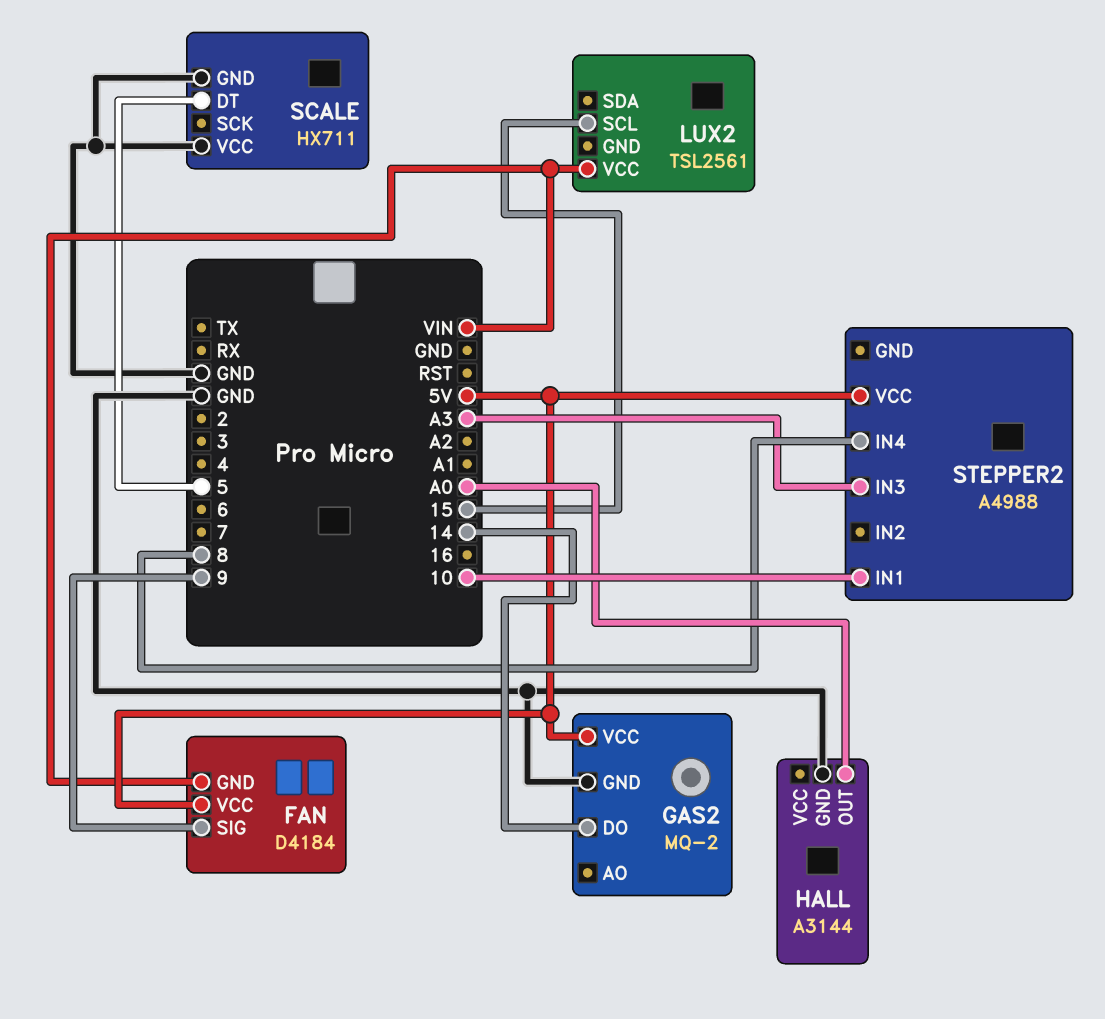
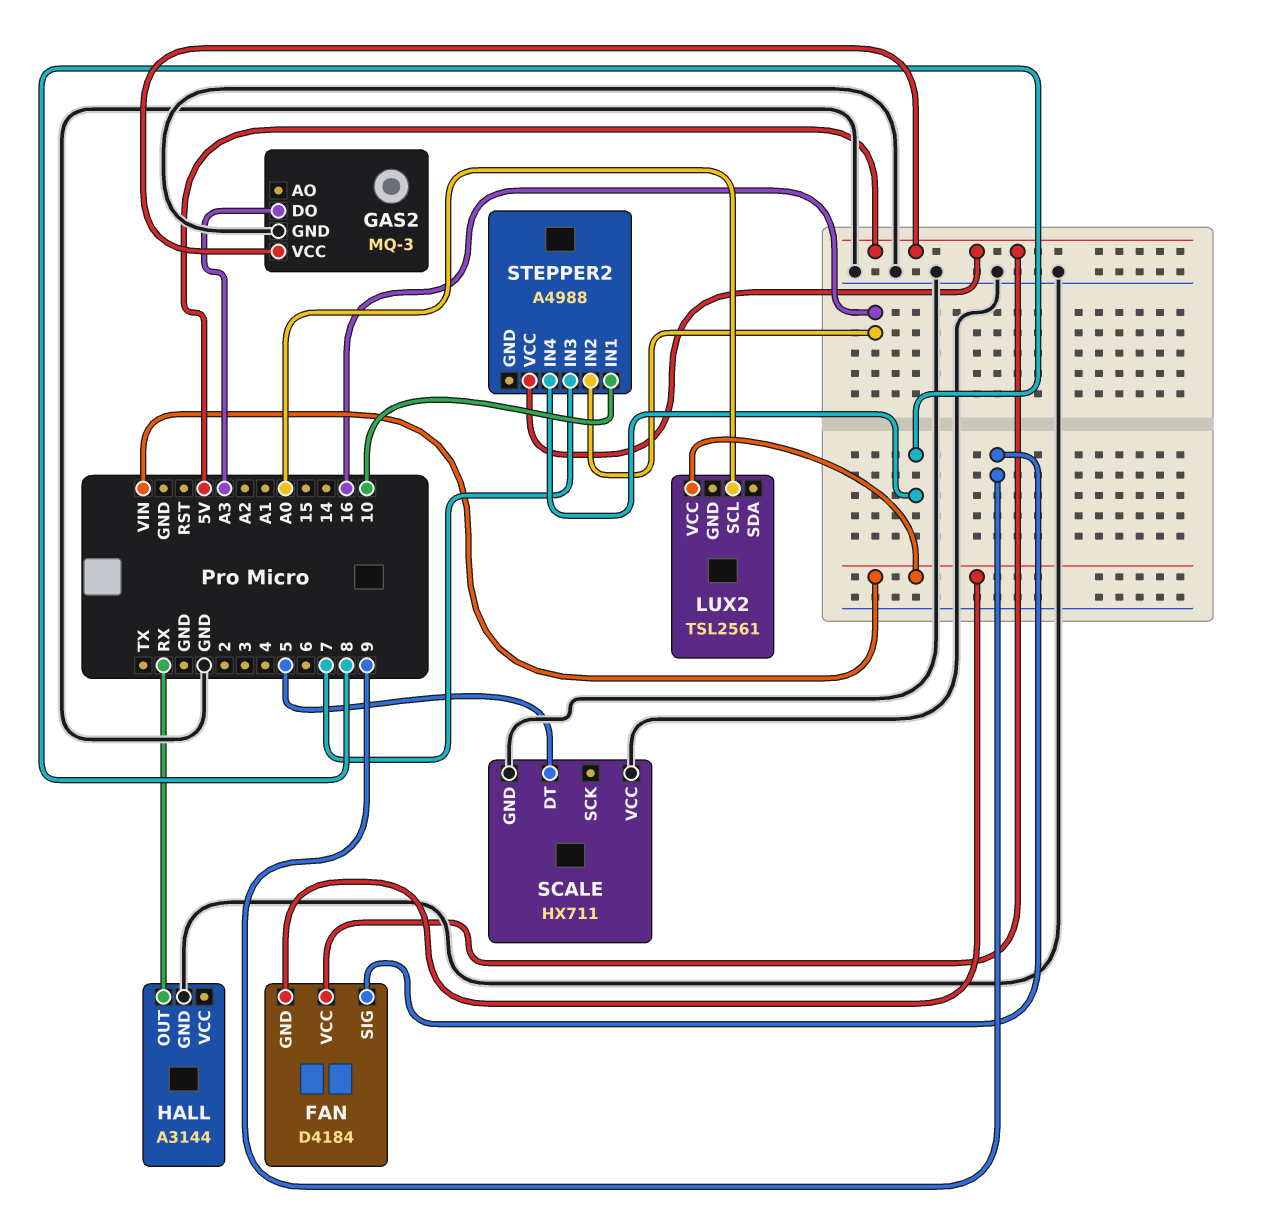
GAS2: MQ-2 -> MQ-3
GAS2 pin DO: 14 -> A3
HALL pin OUT: A0 -> RX
LUX2 pin SCL: 15 -> A0
STEPPER2 pin IN2: none -> 16
STEPPER2 pin IN3: A3 -> 7

